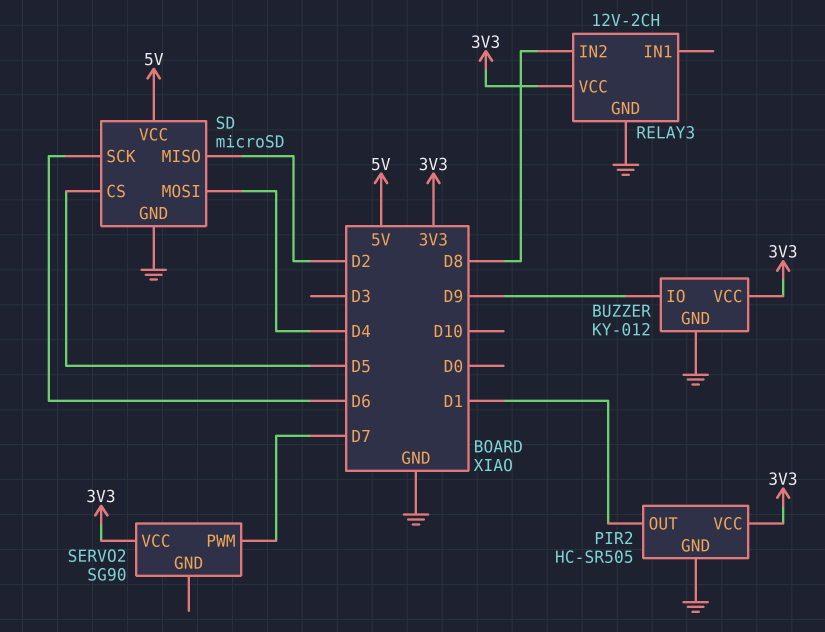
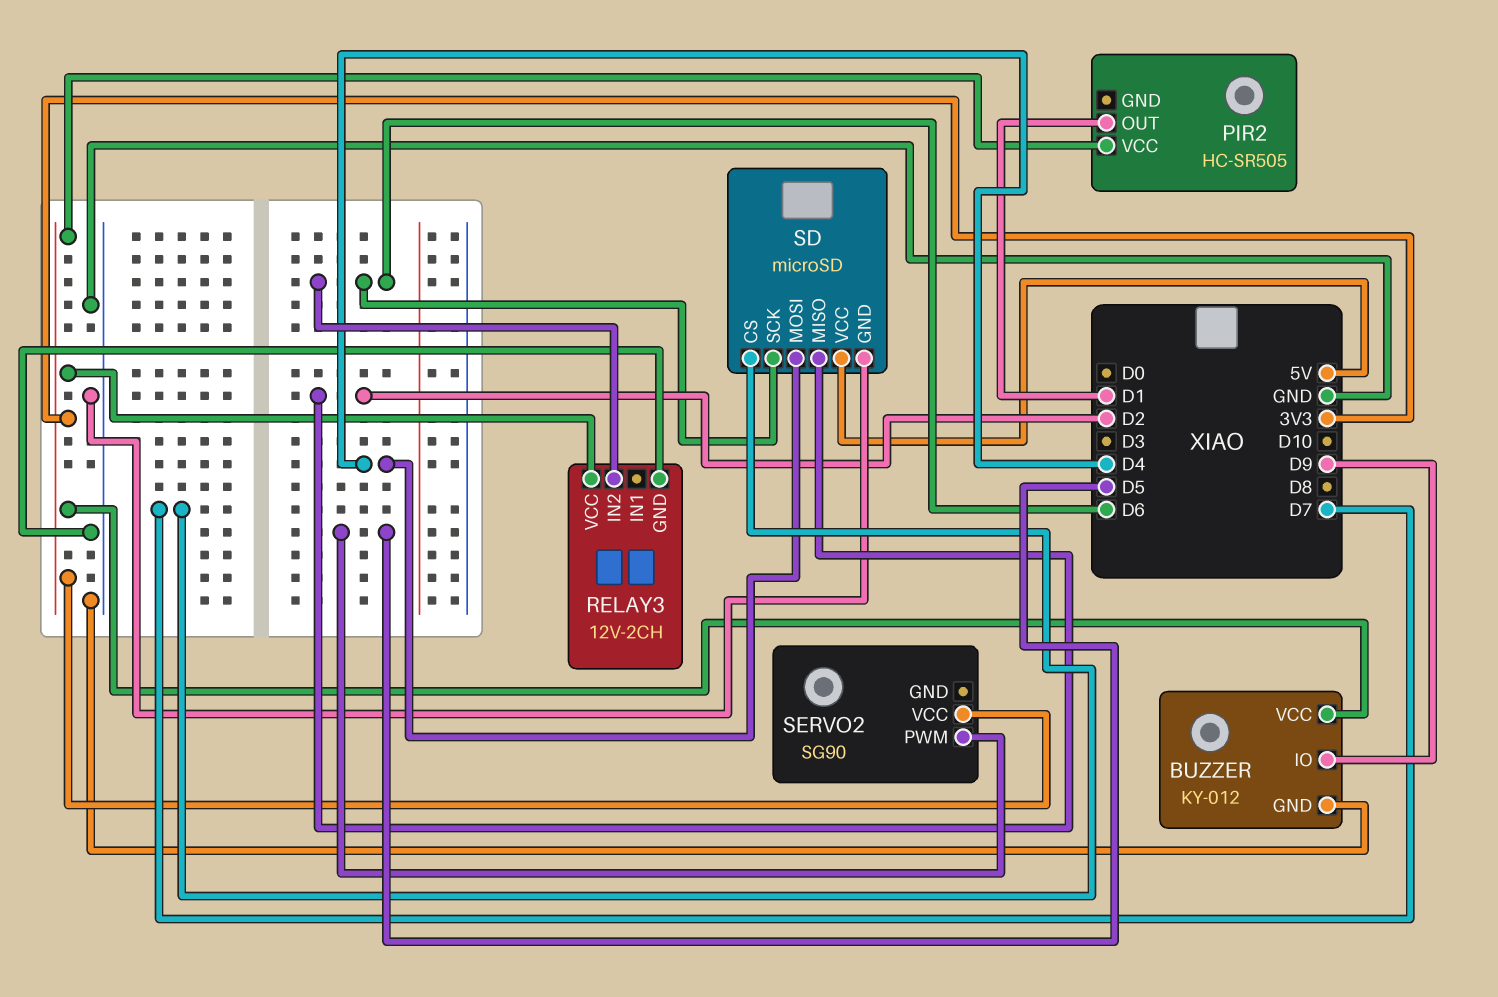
PIR2 pin GND: GND -> none
RELAY3 pin IN2: D8 -> D6
SD pin CS: D5 -> D7
SERVO2 pin PWM: D7 -> D5

